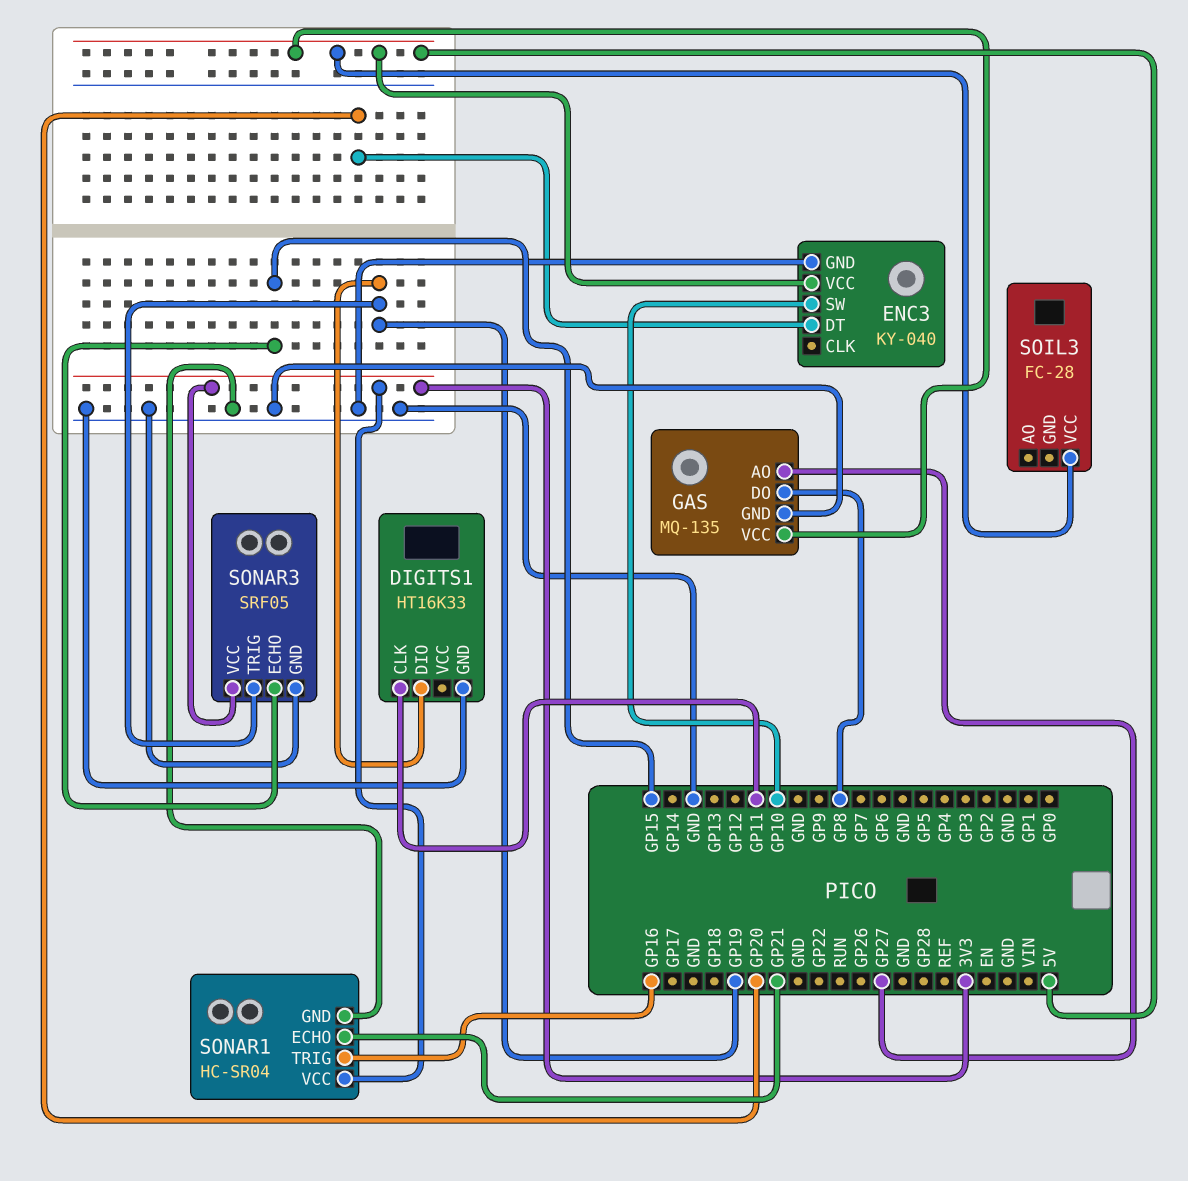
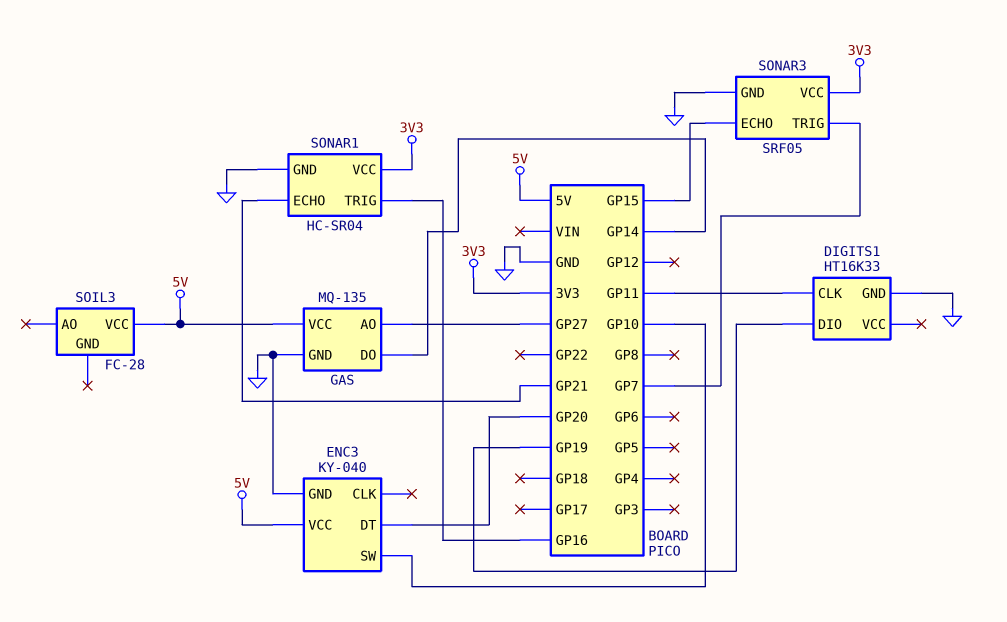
GAS pin DO: GP8 -> GP14
SONAR3 pin TRIG: GP19 -> GP7

